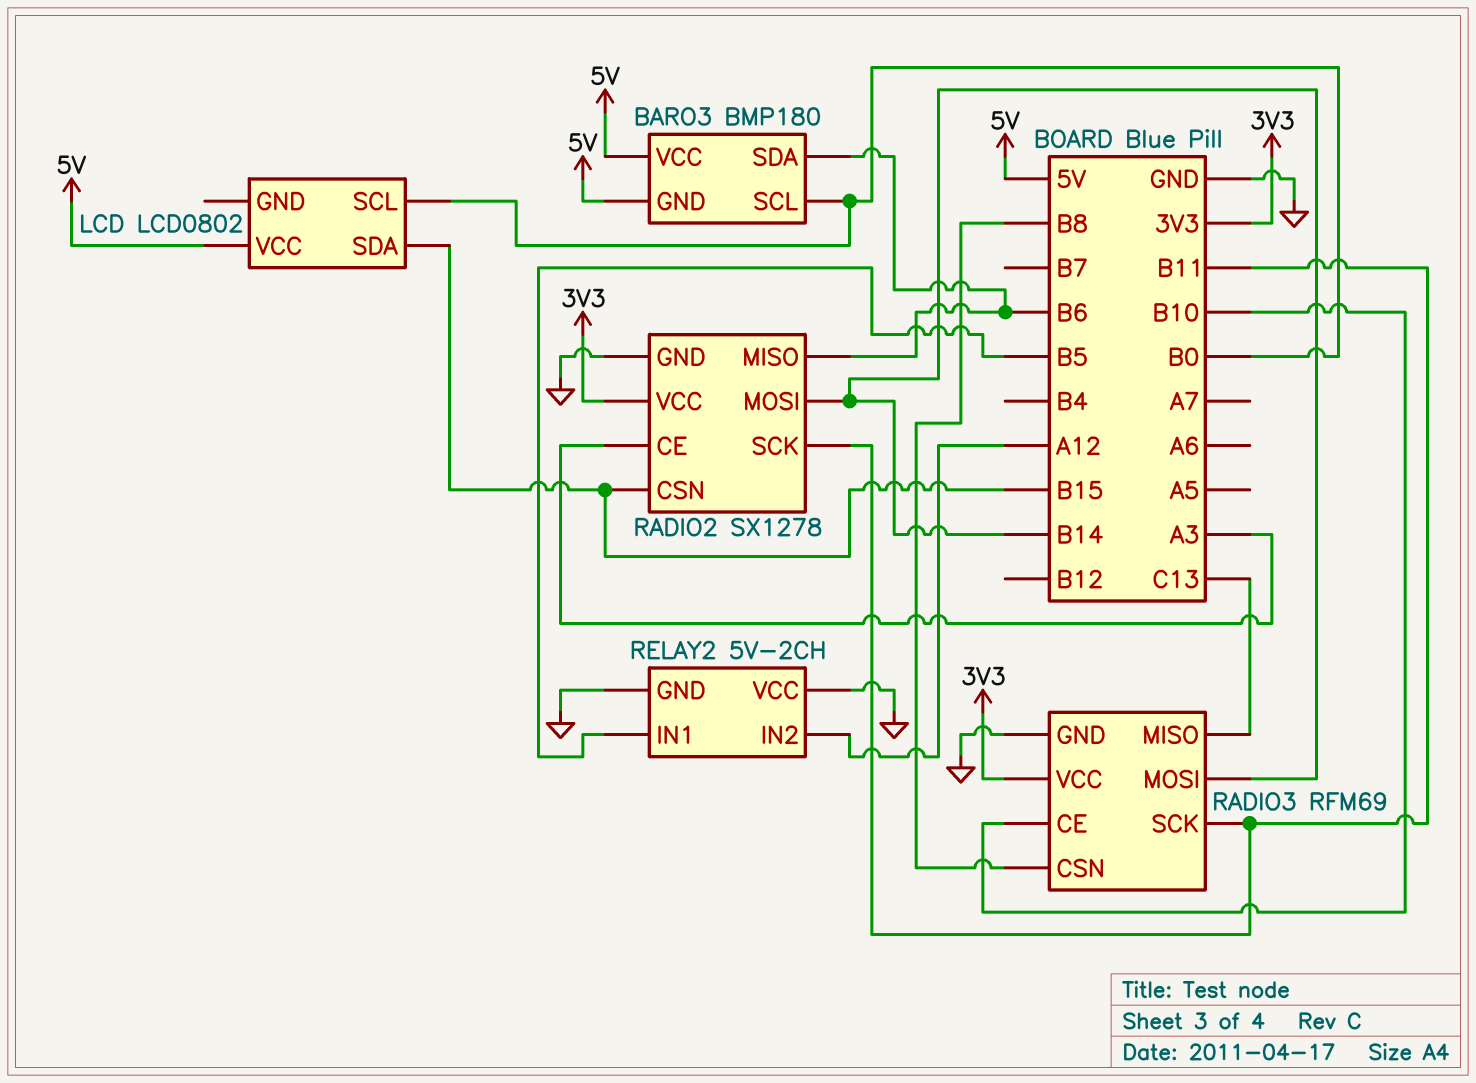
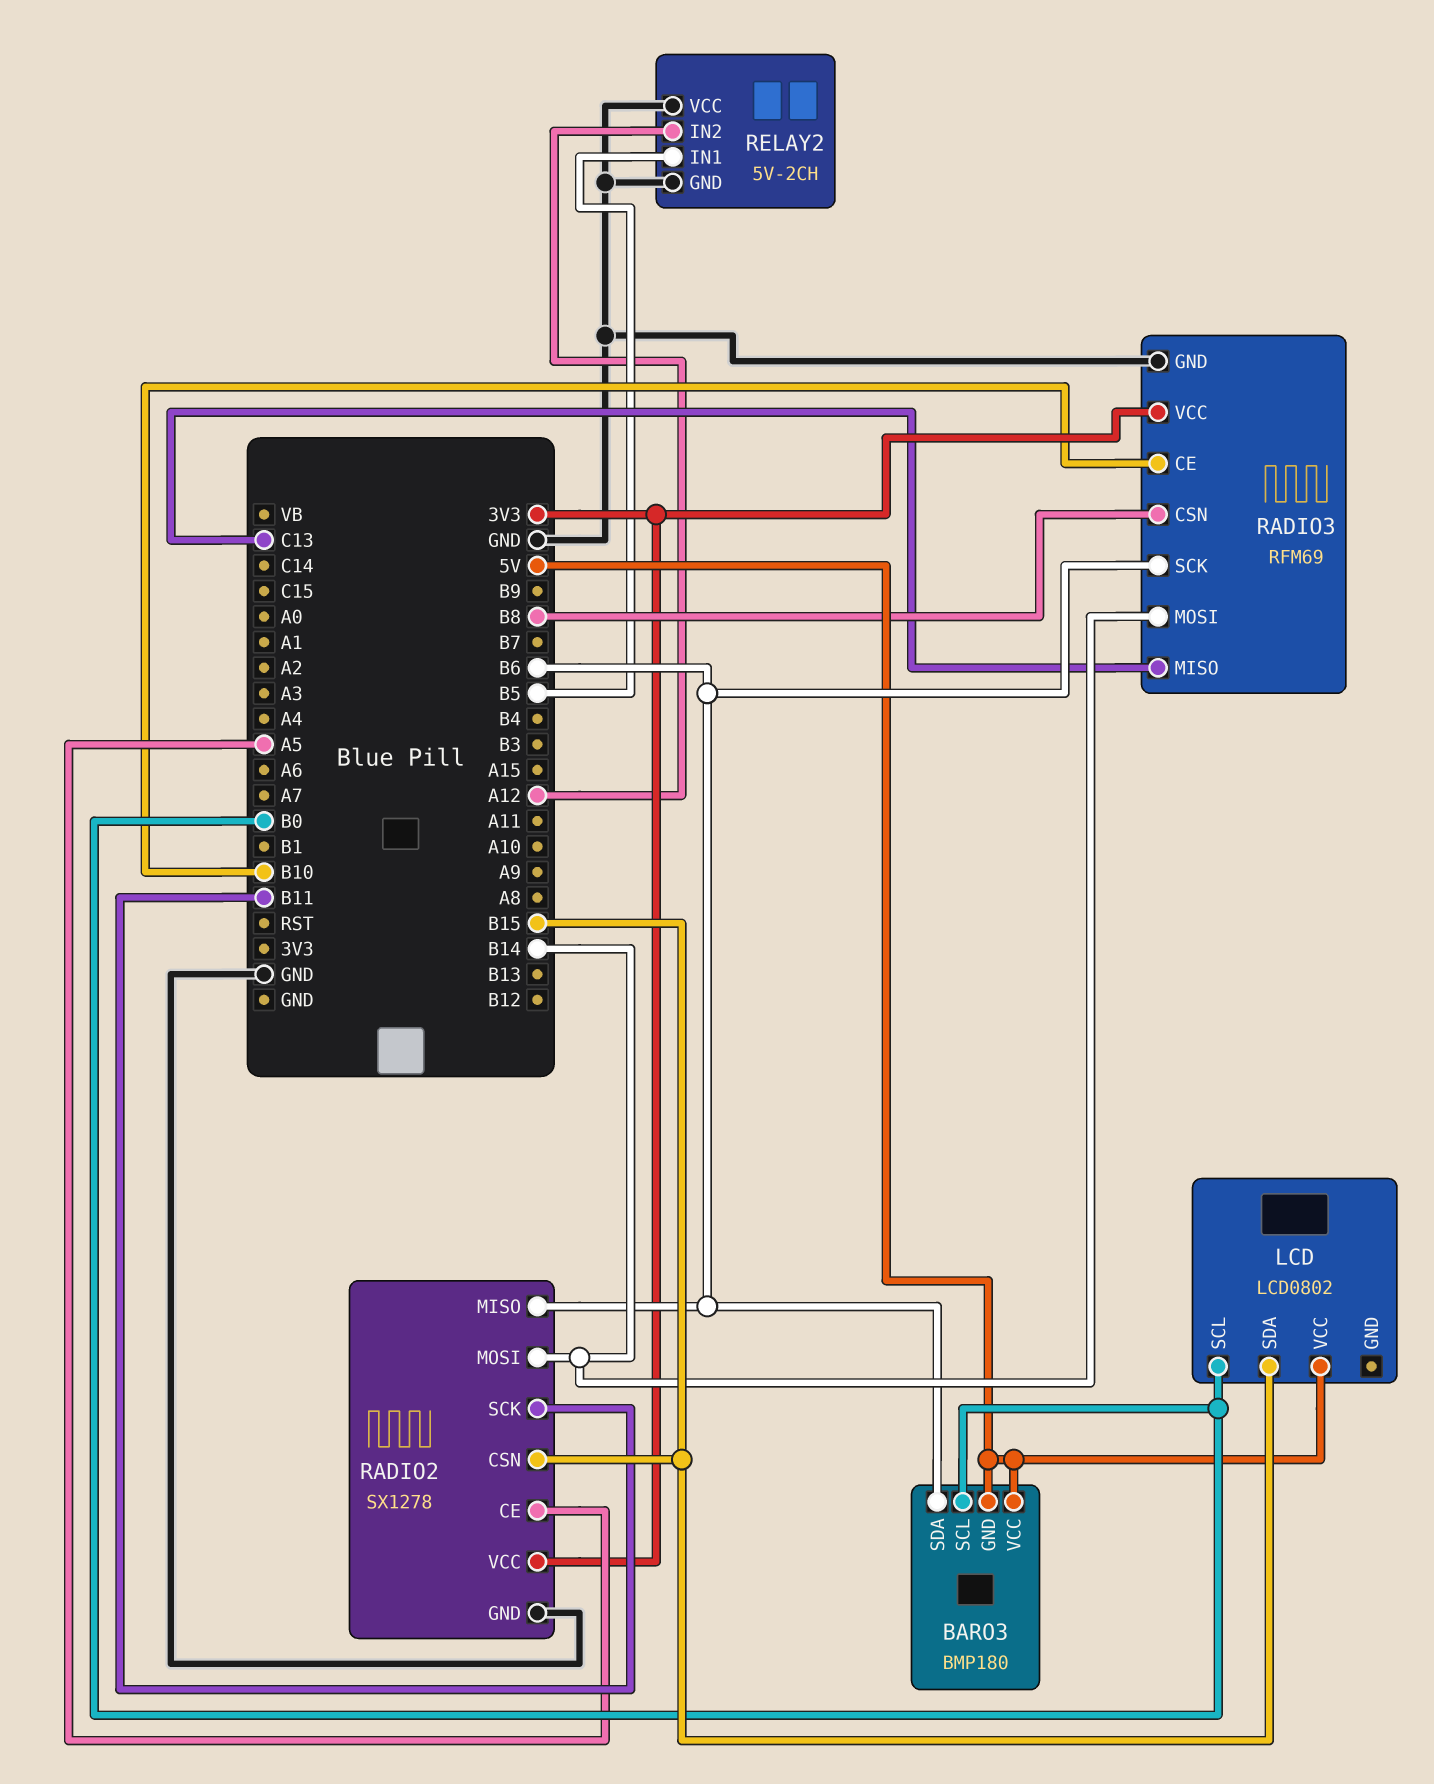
RADIO2 pin CE: A3 -> A5
RADIO3 pin SCK: B11 -> B6

